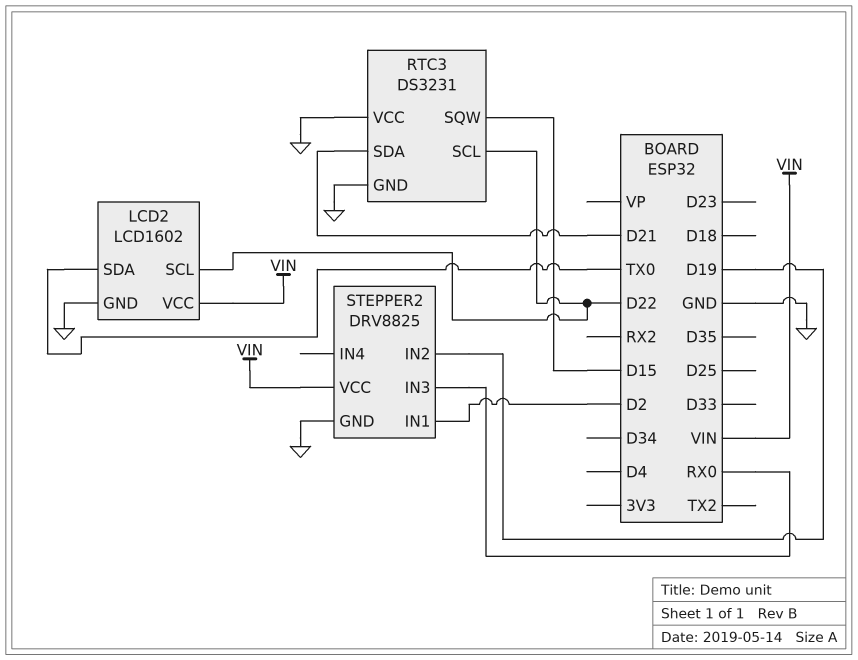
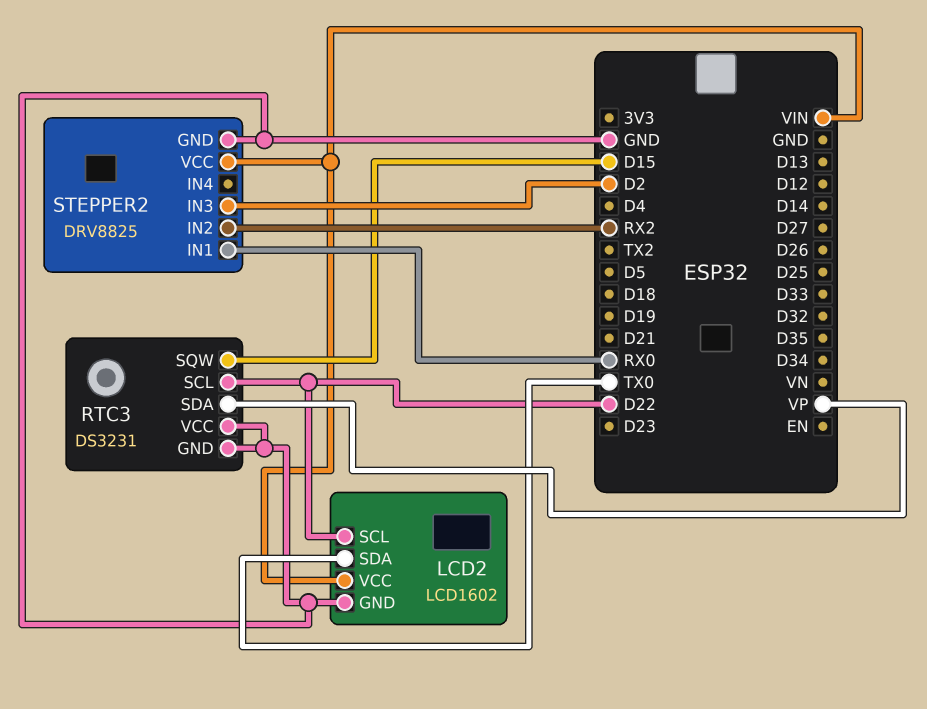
RTC3 pin SDA: D21 -> VP
STEPPER2 pin IN1: D2 -> RX0
STEPPER2 pin IN2: D19 -> RX2
STEPPER2 pin IN3: RX0 -> D2

